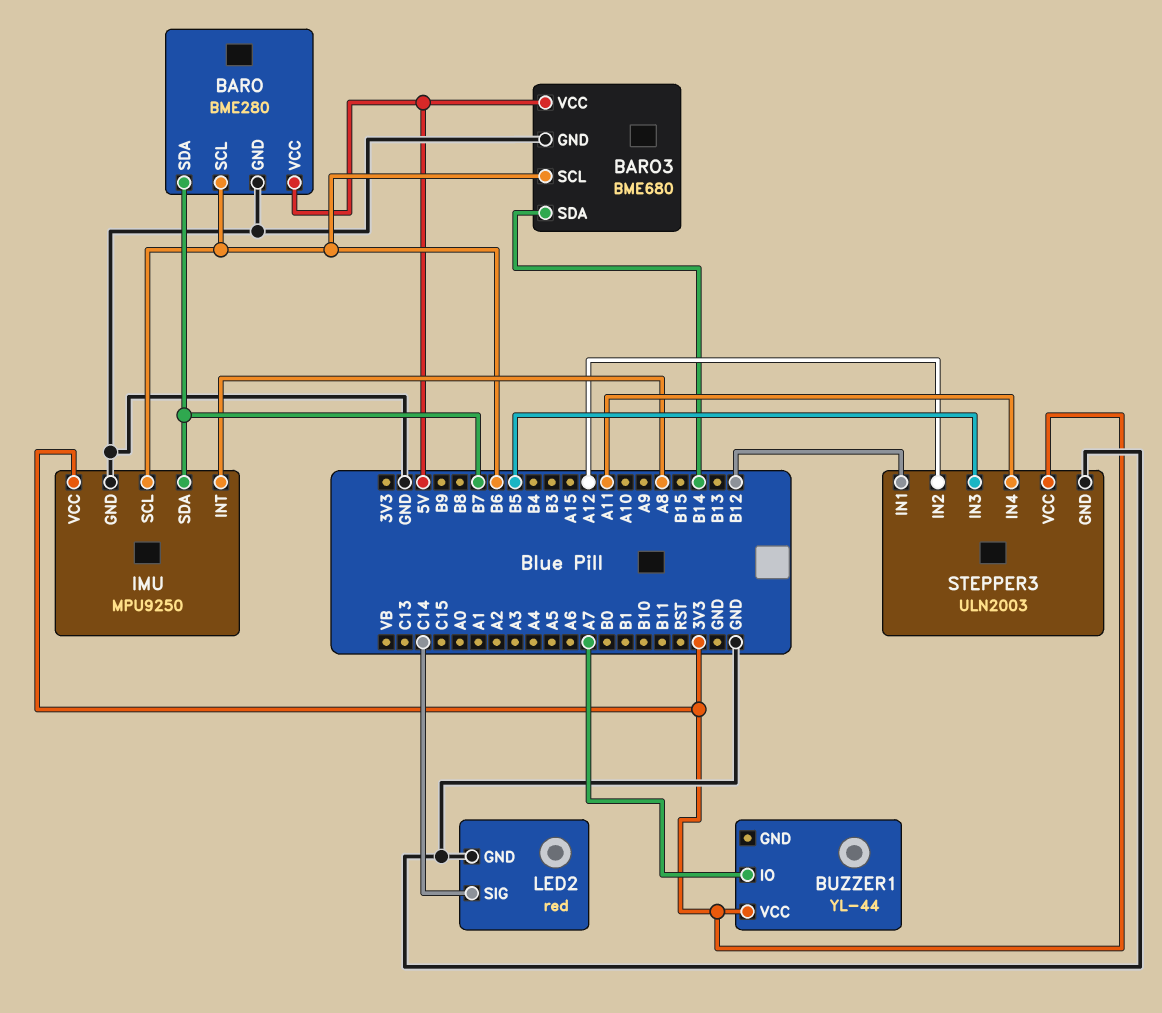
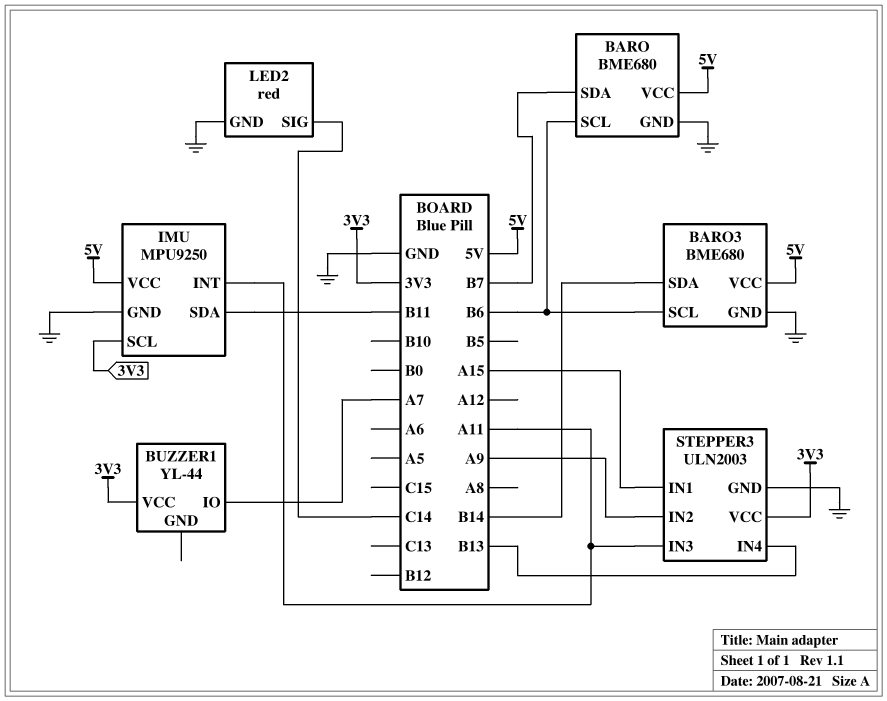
BARO: BME280 -> BME680
IMU pin INT: A8 -> A11
IMU pin SCL: B6 -> 3V3
IMU pin SDA: B7 -> B11
IMU pin VCC: 3V3 -> 5V
STEPPER3 pin IN1: B12 -> A15
STEPPER3 pin IN2: A12 -> A9
STEPPER3 pin IN3: B5 -> A11
STEPPER3 pin IN4: A11 -> B13

